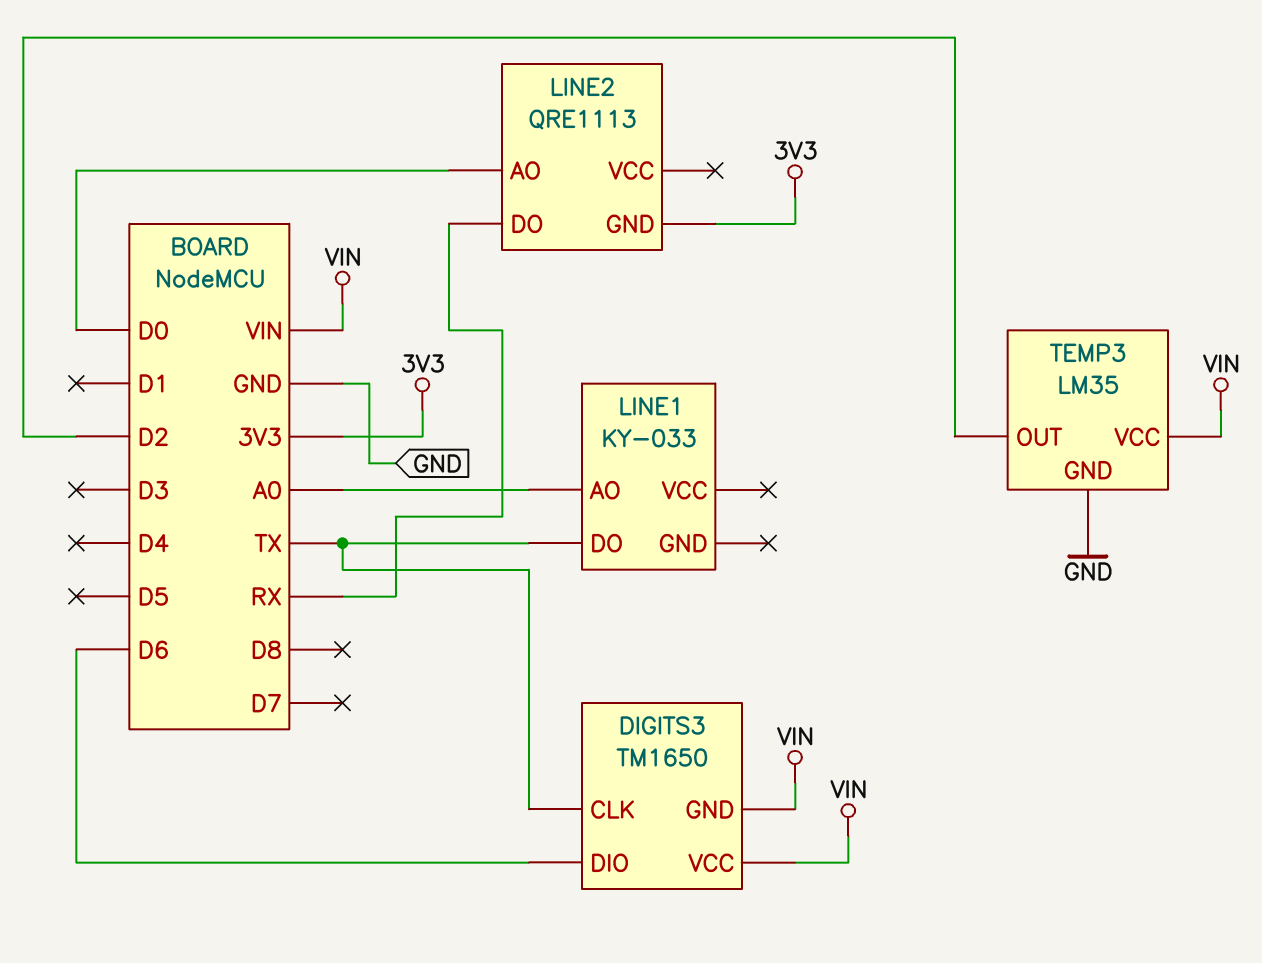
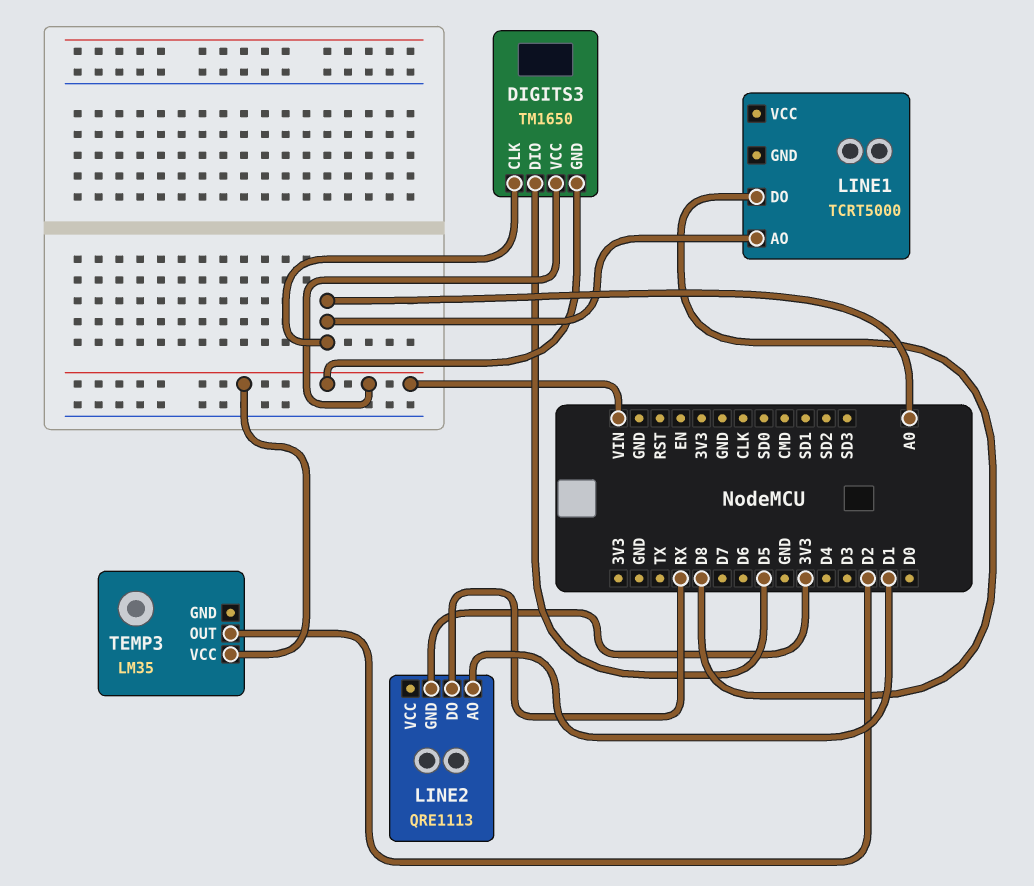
DIGITS3 pin CLK: TX -> A0
DIGITS3 pin DIO: D6 -> D5
LINE1: KY-033 -> TCRT5000
LINE1 pin DO: TX -> D8
LINE2 pin AO: D0 -> D1
TEMP3 pin GND: GND -> none

